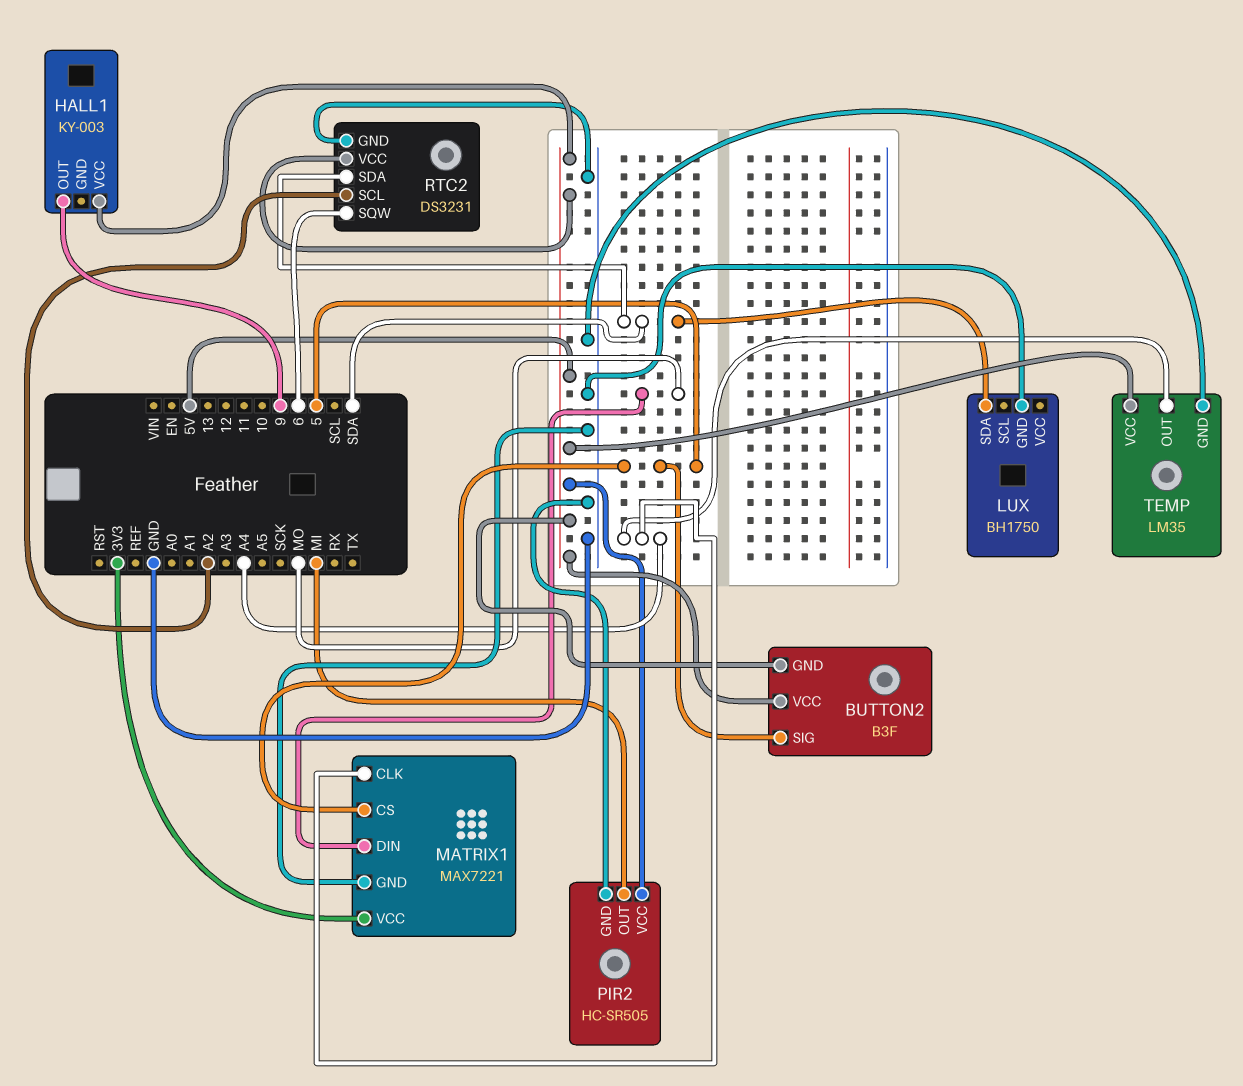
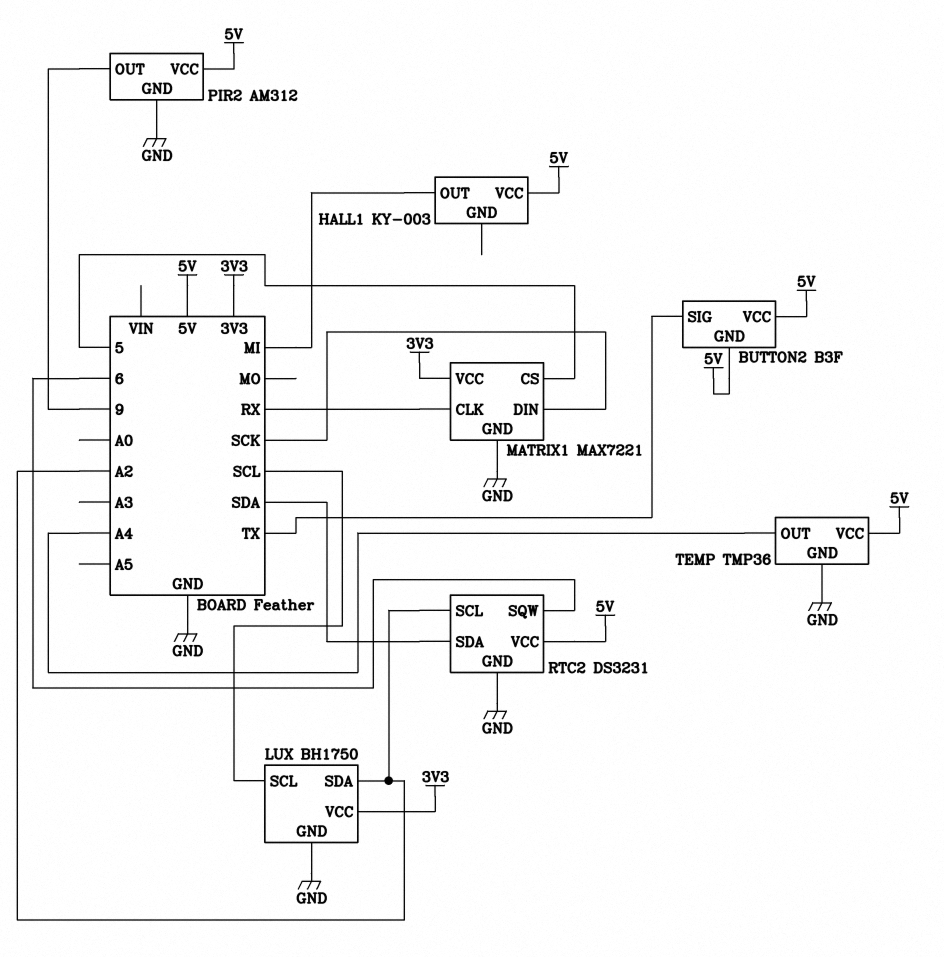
BUTTON2 pin SIG: 5 -> TX
HALL1 pin OUT: 9 -> MI
LUX pin SCL: none -> SCL
LUX pin SDA: SDA -> A2
LUX pin VCC: none -> 3V3
MATRIX1 pin CLK: A4 -> RX
MATRIX1 pin DIN: MO -> SCK
PIR2: HC-SR505 -> AM312
PIR2 pin OUT: MI -> 9
TEMP: LM35 -> TMP36

